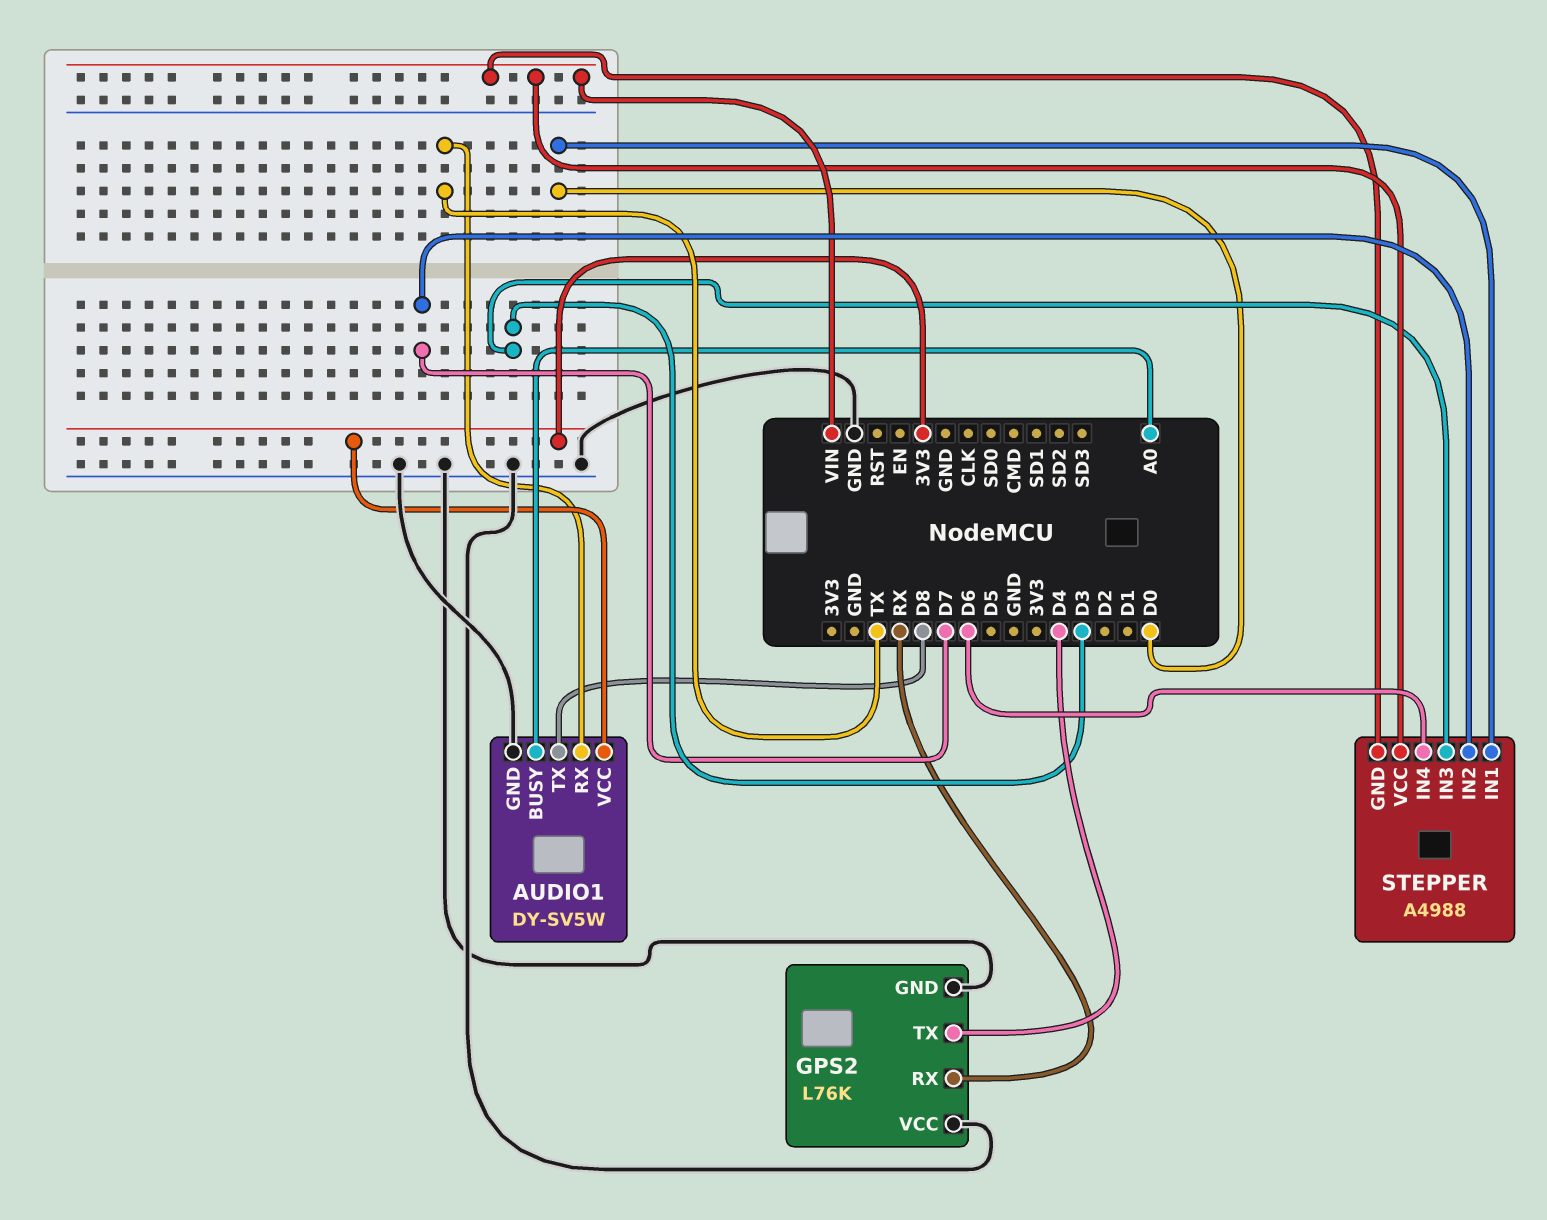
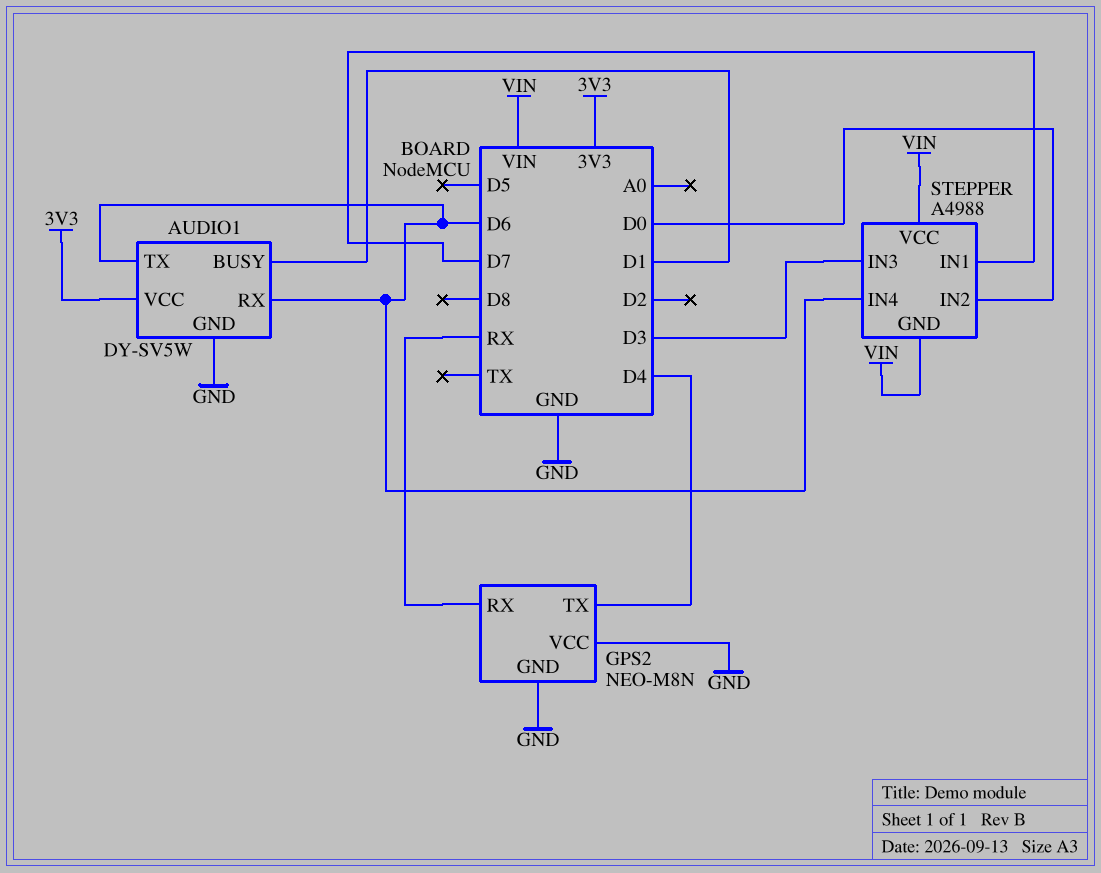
AUDIO1 pin BUSY: A0 -> D1
AUDIO1 pin RX: TX -> D6
AUDIO1 pin TX: D8 -> D6
GPS2: L76K -> NEO-M8N
STEPPER pin IN1: D0 -> D7
STEPPER pin IN2: D7 -> D0

